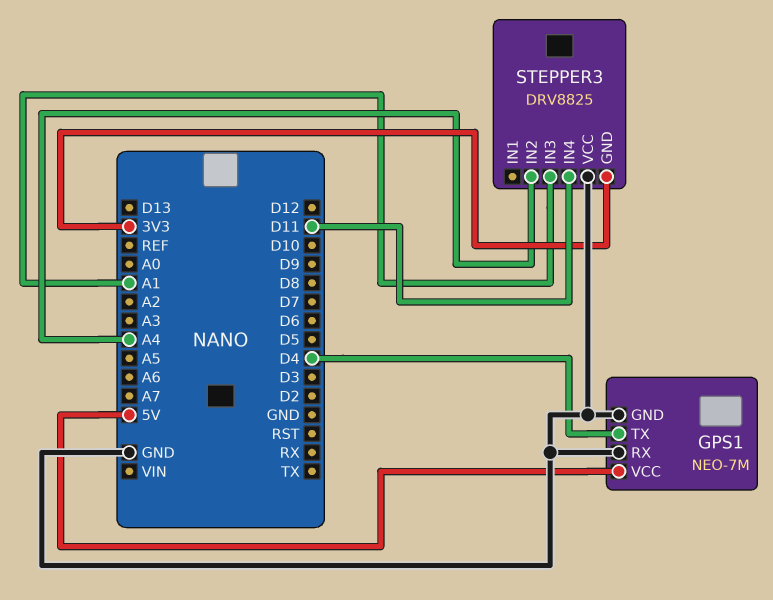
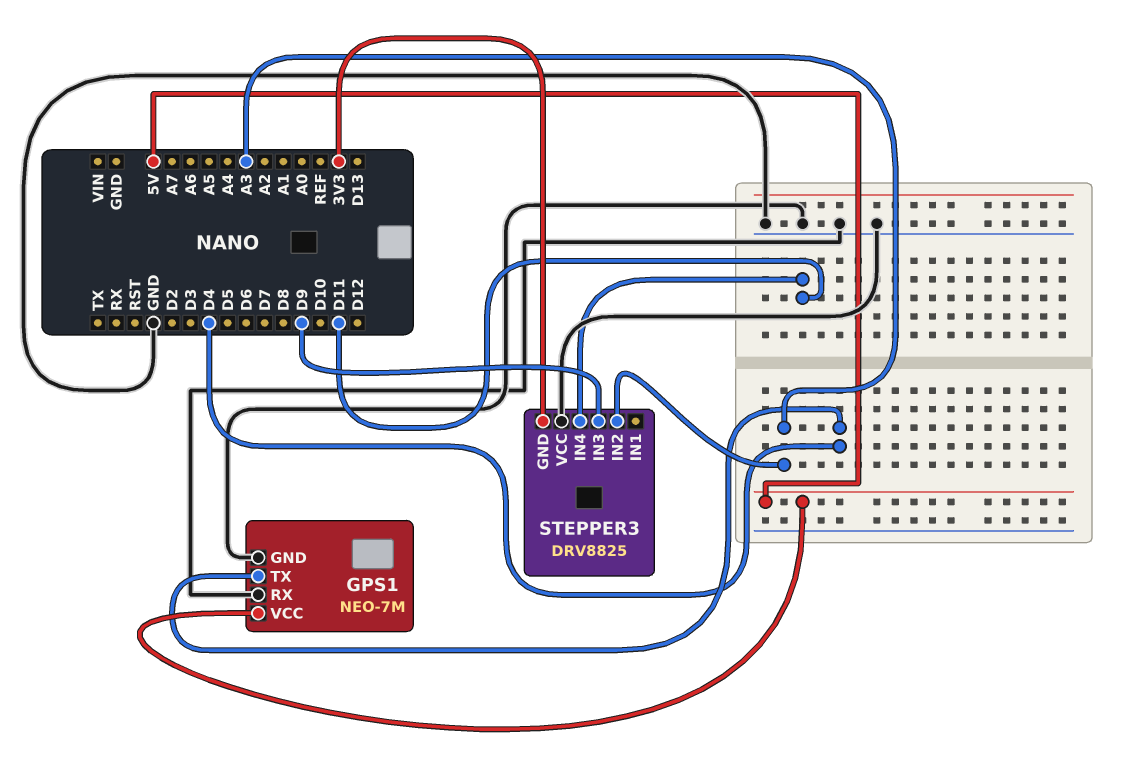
STEPPER3 pin IN2: A4 -> A3
STEPPER3 pin IN3: A1 -> D9

